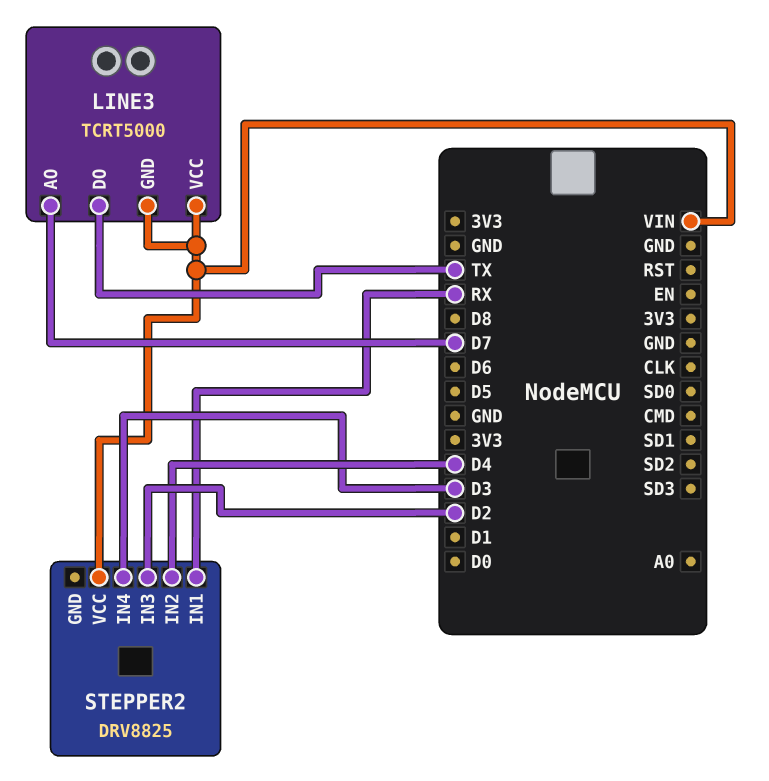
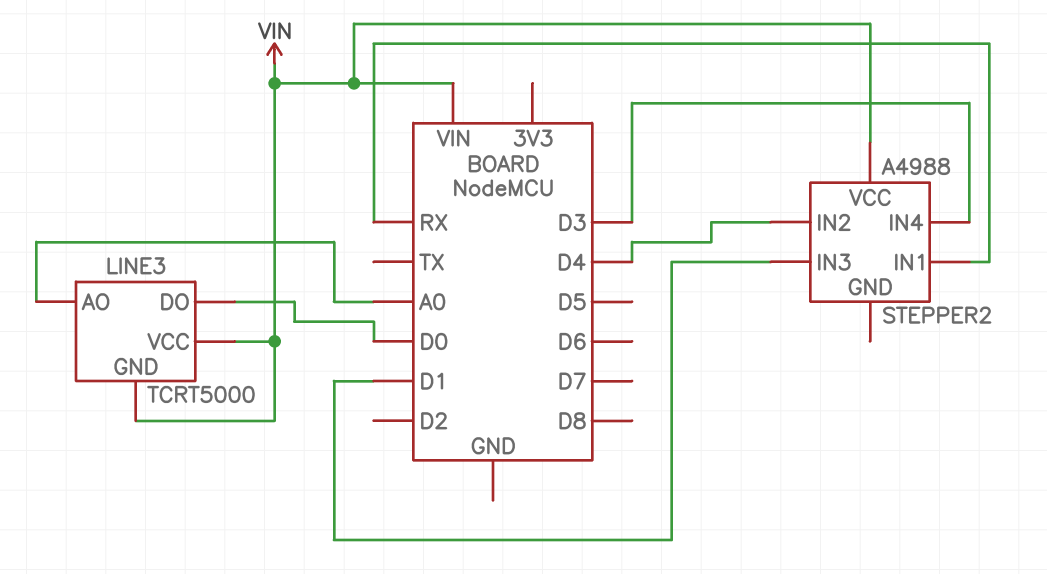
LINE3 pin AO: D7 -> A0
LINE3 pin DO: TX -> D0
STEPPER2: DRV8825 -> A4988
STEPPER2 pin IN3: D2 -> D1

